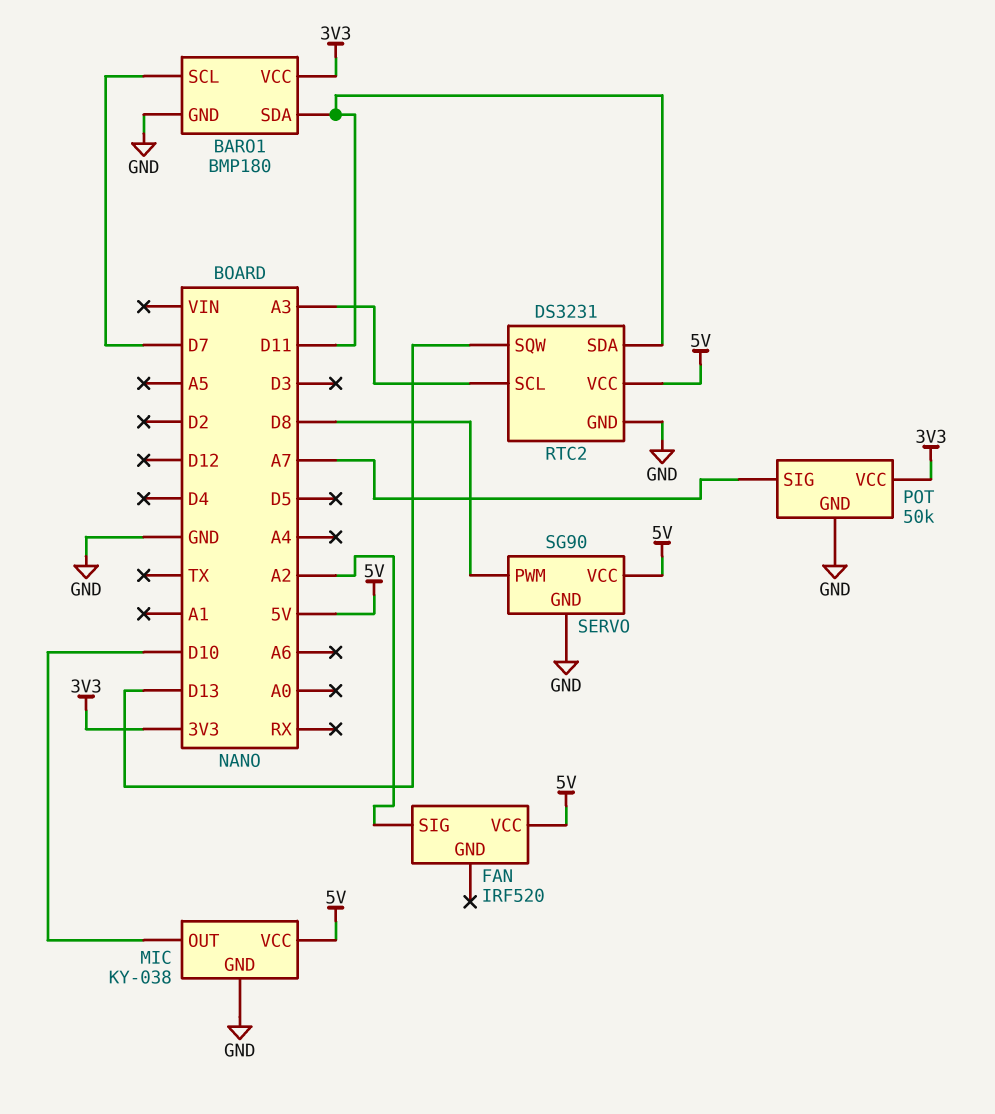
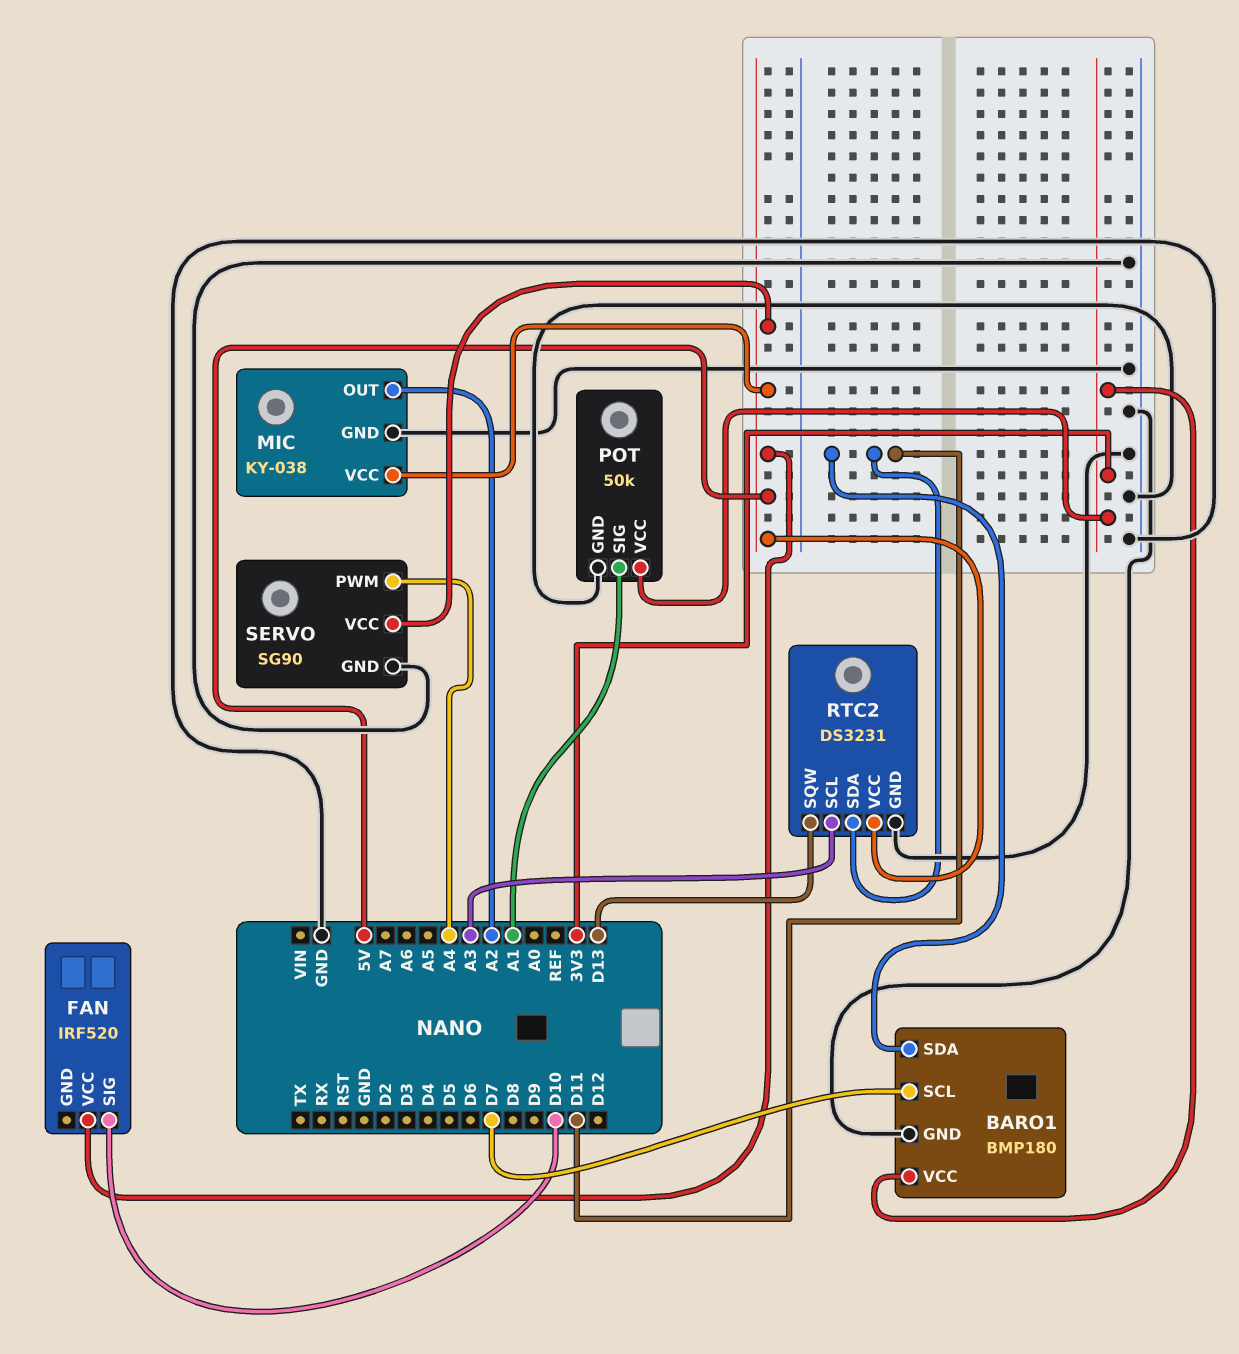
FAN pin SIG: A2 -> D10
MIC pin OUT: D10 -> A2
POT pin SIG: A7 -> A1
SERVO pin PWM: D8 -> A4

